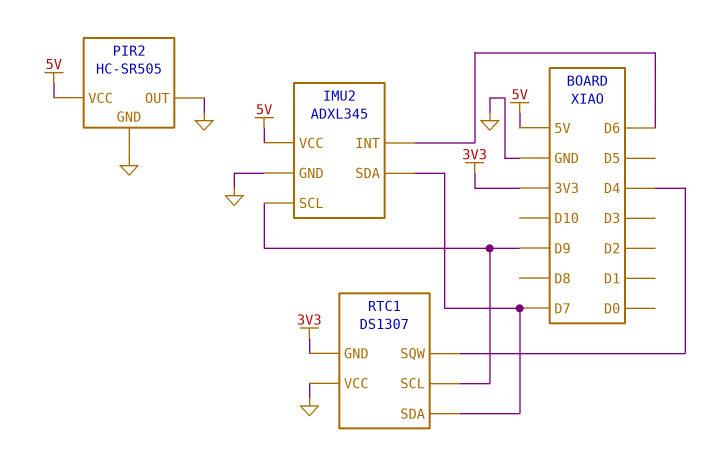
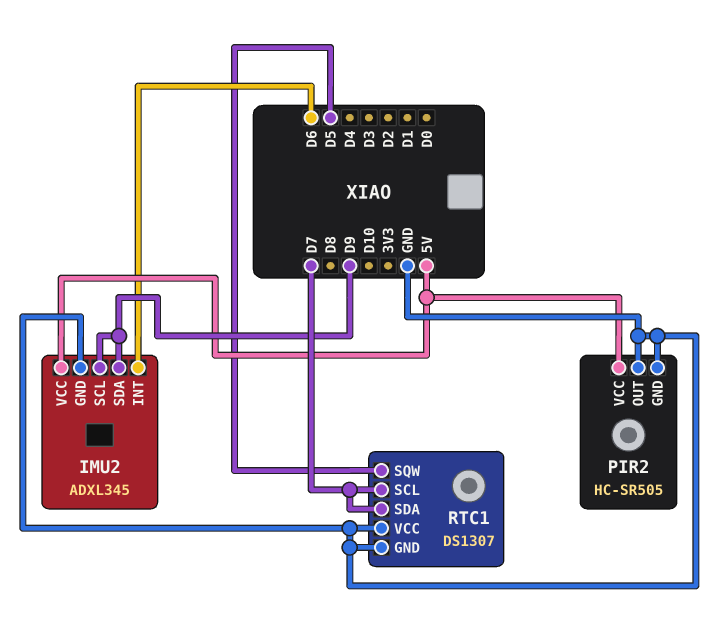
IMU2 pin SDA: D7 -> D9
RTC1 pin GND: 3V3 -> GND
RTC1 pin SCL: D9 -> D7
RTC1 pin SQW: D4 -> D5

